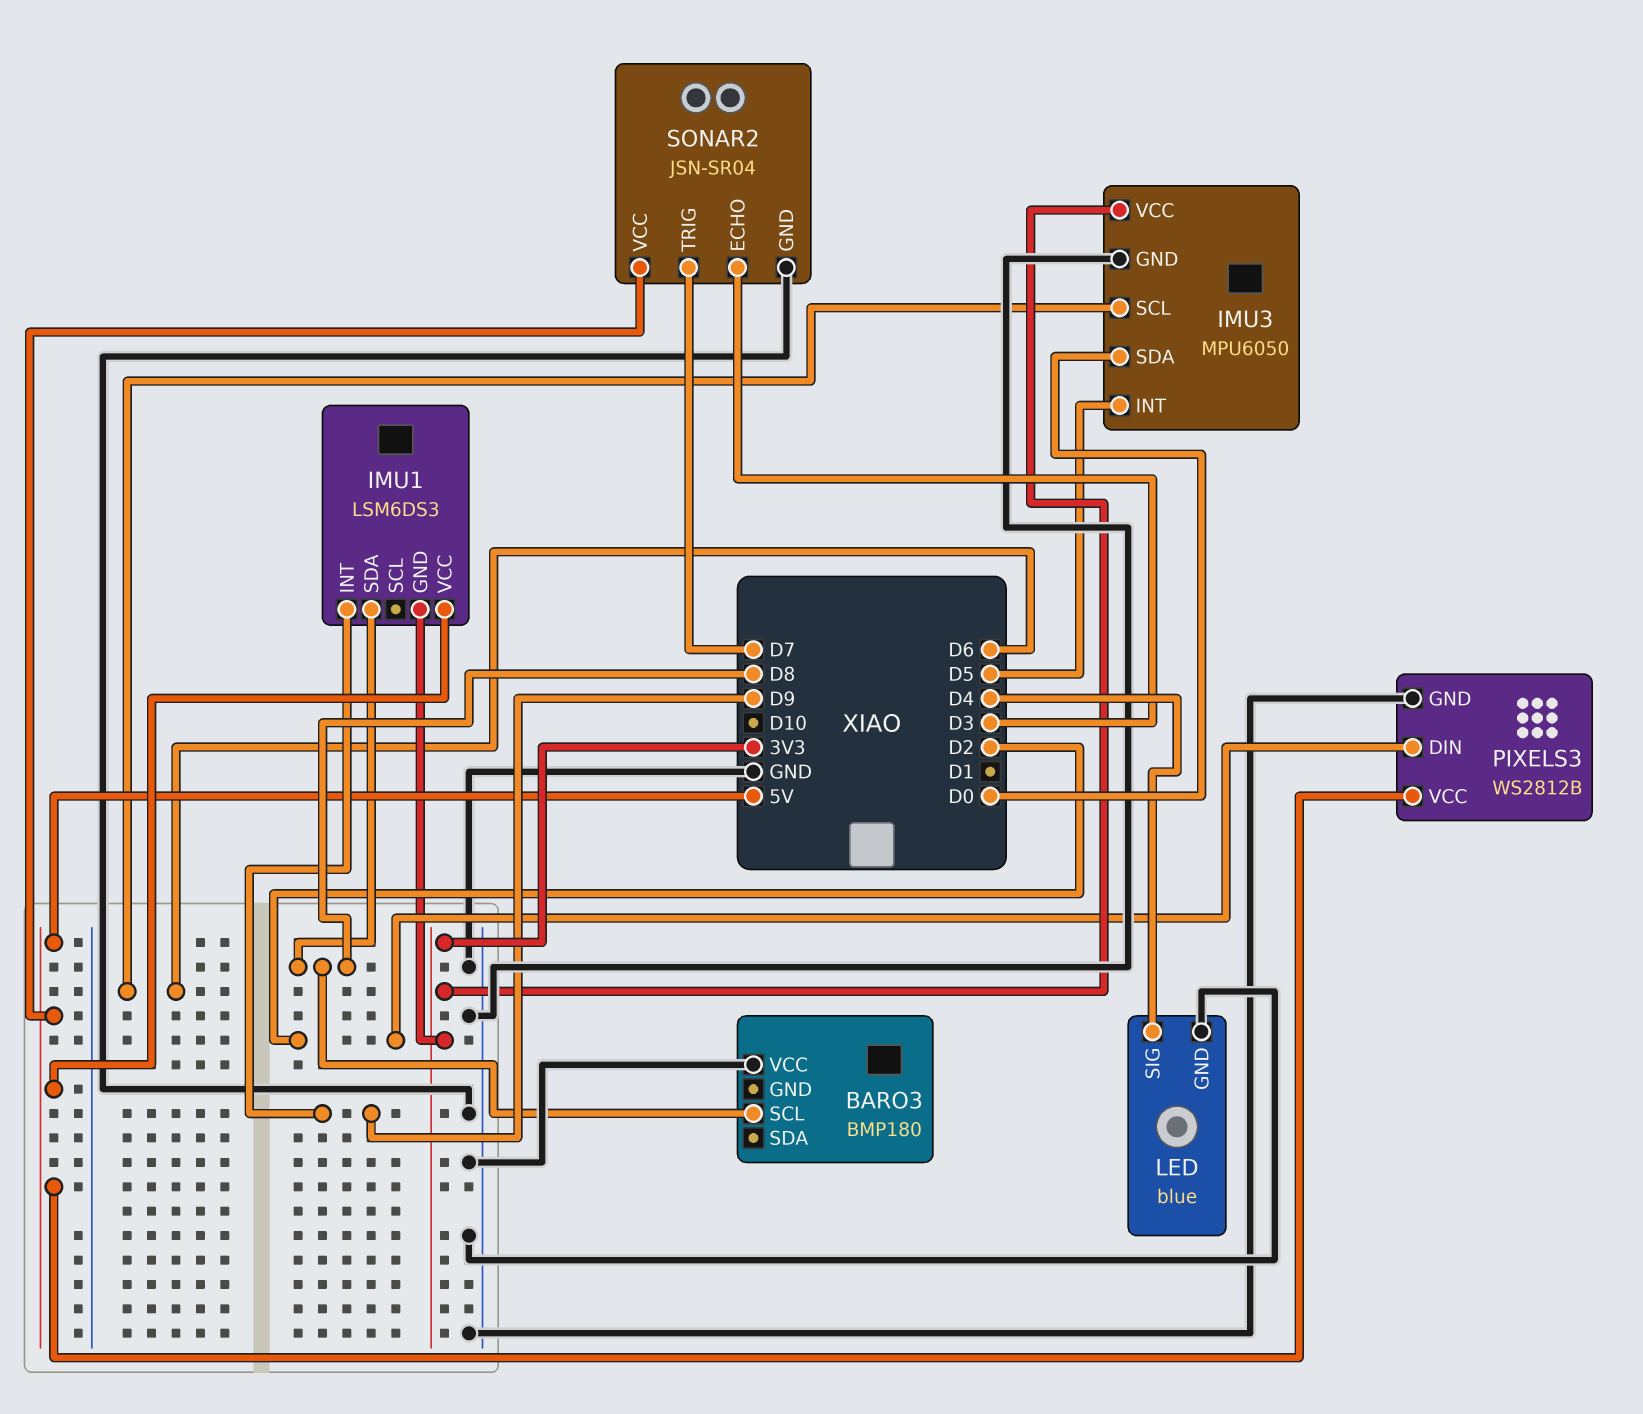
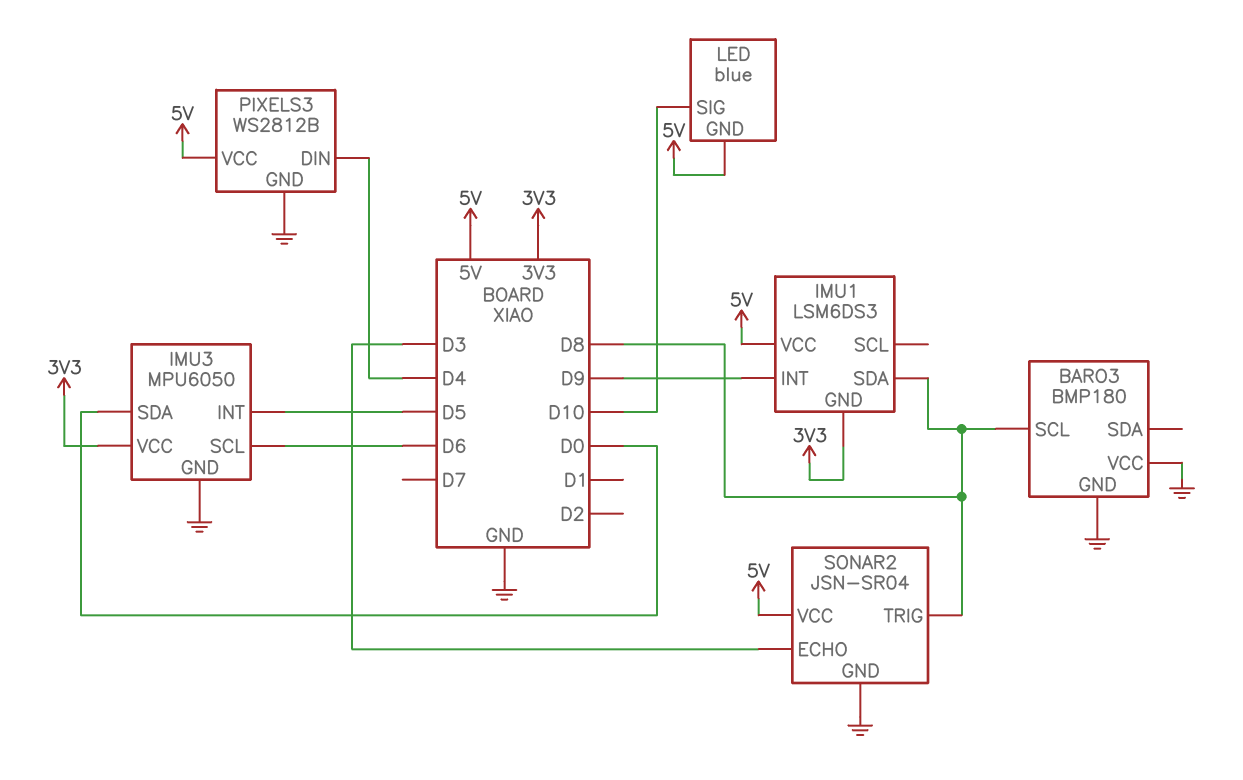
BARO3 pin GND: none -> GND
LED pin GND: GND -> 5V
LED pin SIG: D4 -> D10
PIXELS3 pin DIN: D2 -> D4
SONAR2 pin TRIG: D7 -> D8

